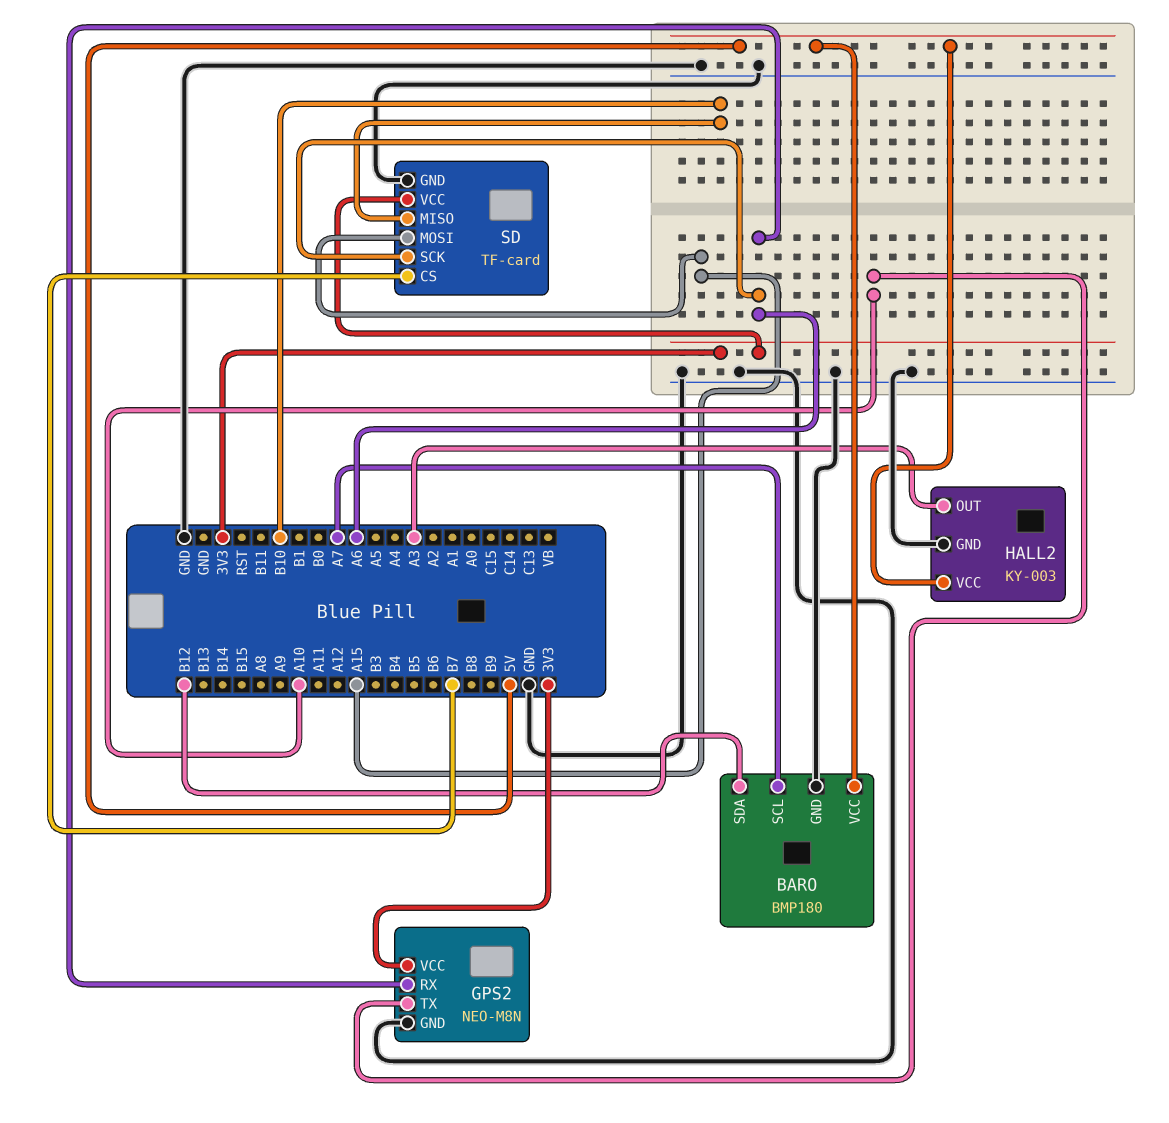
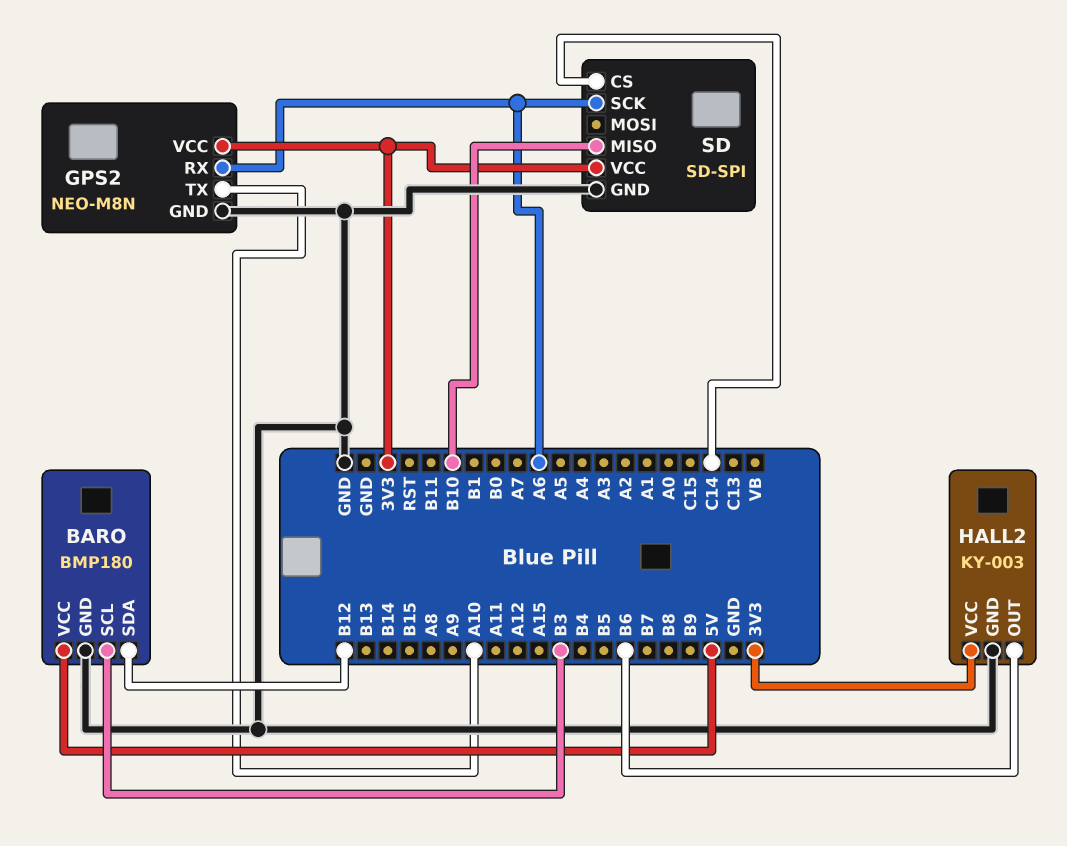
BARO pin SCL: A7 -> B3
HALL2 pin OUT: A3 -> B6
HALL2 pin VCC: 5V -> 3V3
SD: TF-card -> SD-SPI
SD pin CS: B7 -> C14
SD pin MOSI: A15 -> none

